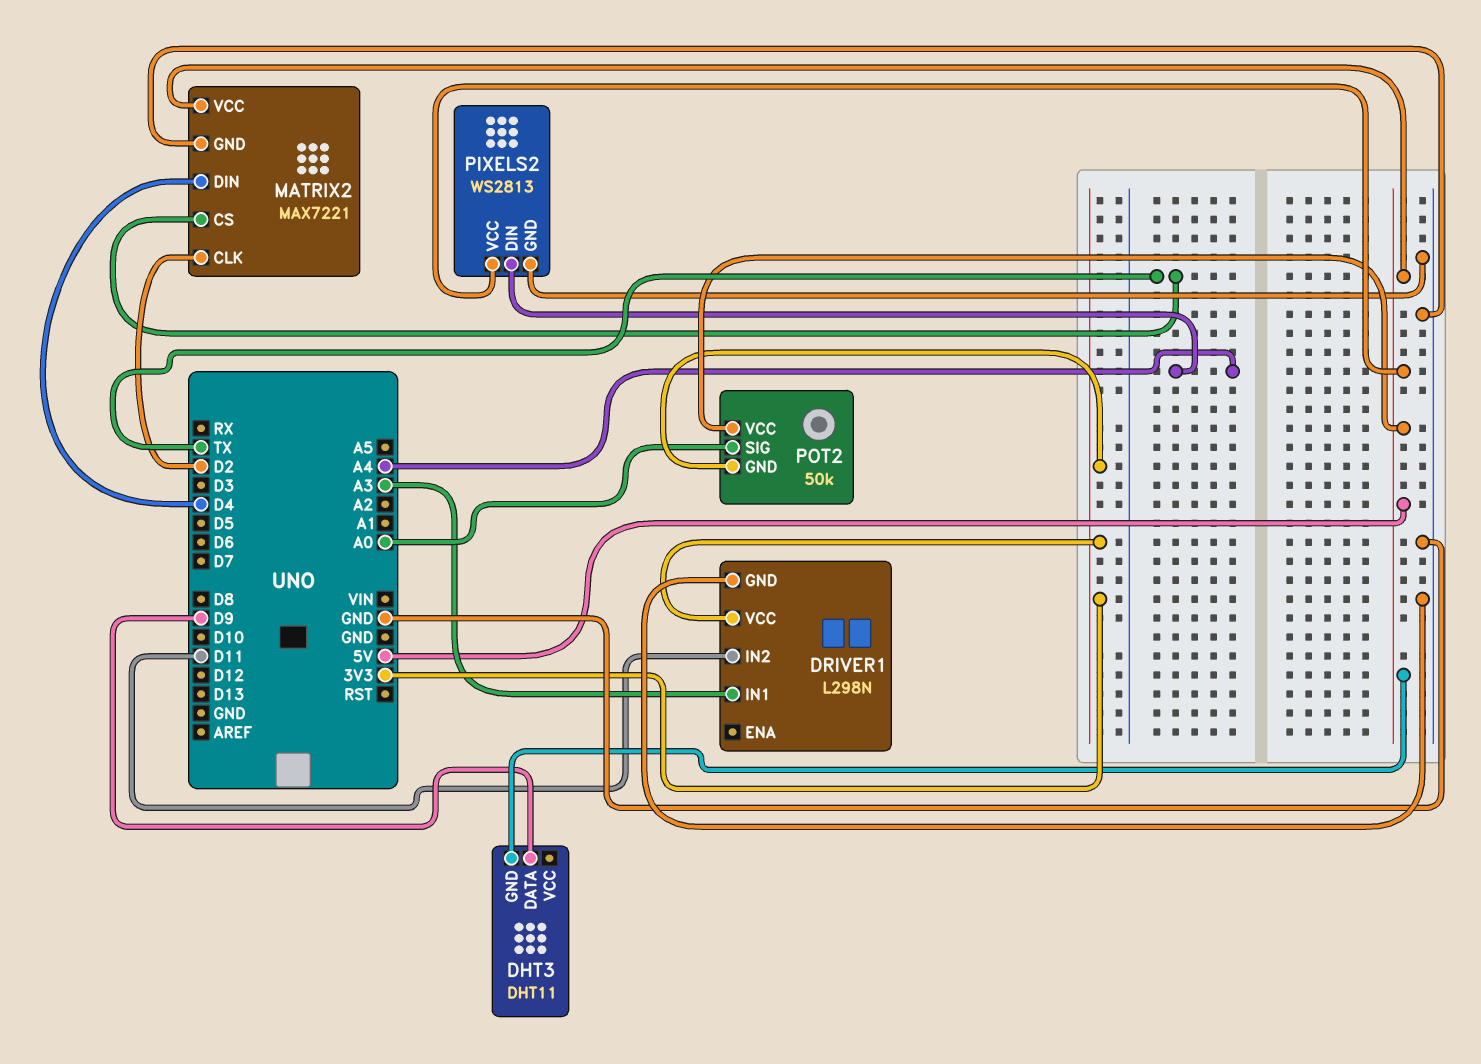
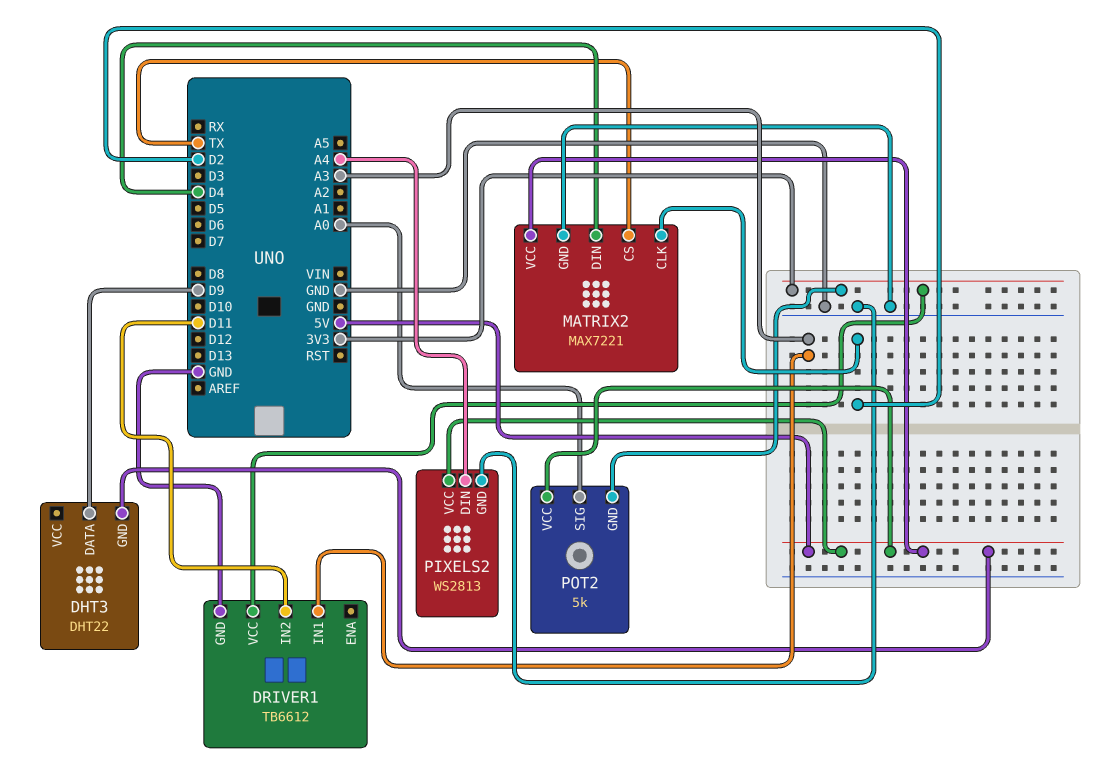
DHT3: DHT11 -> DHT22
DRIVER1: L298N -> TB6612
POT2: 50k -> 5k

